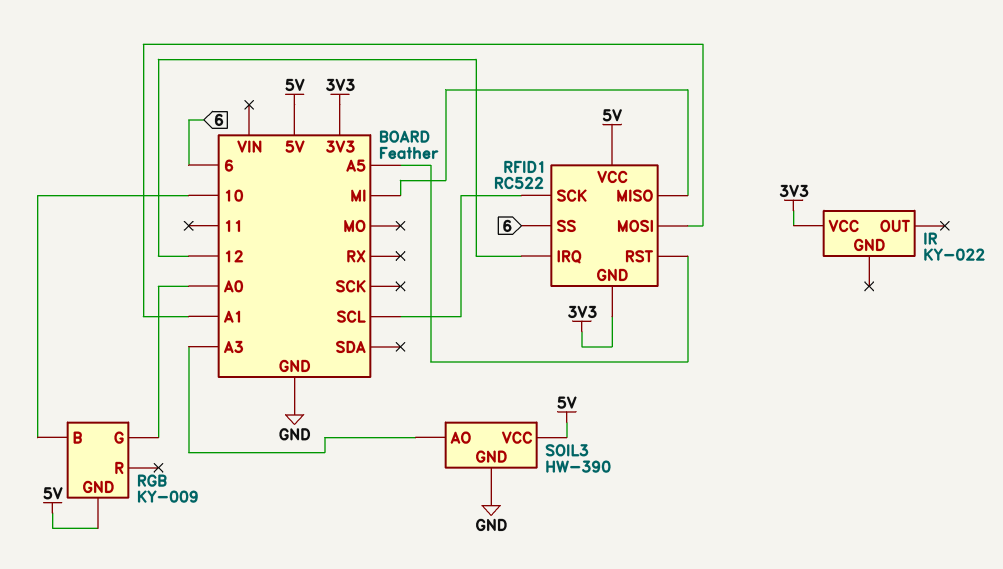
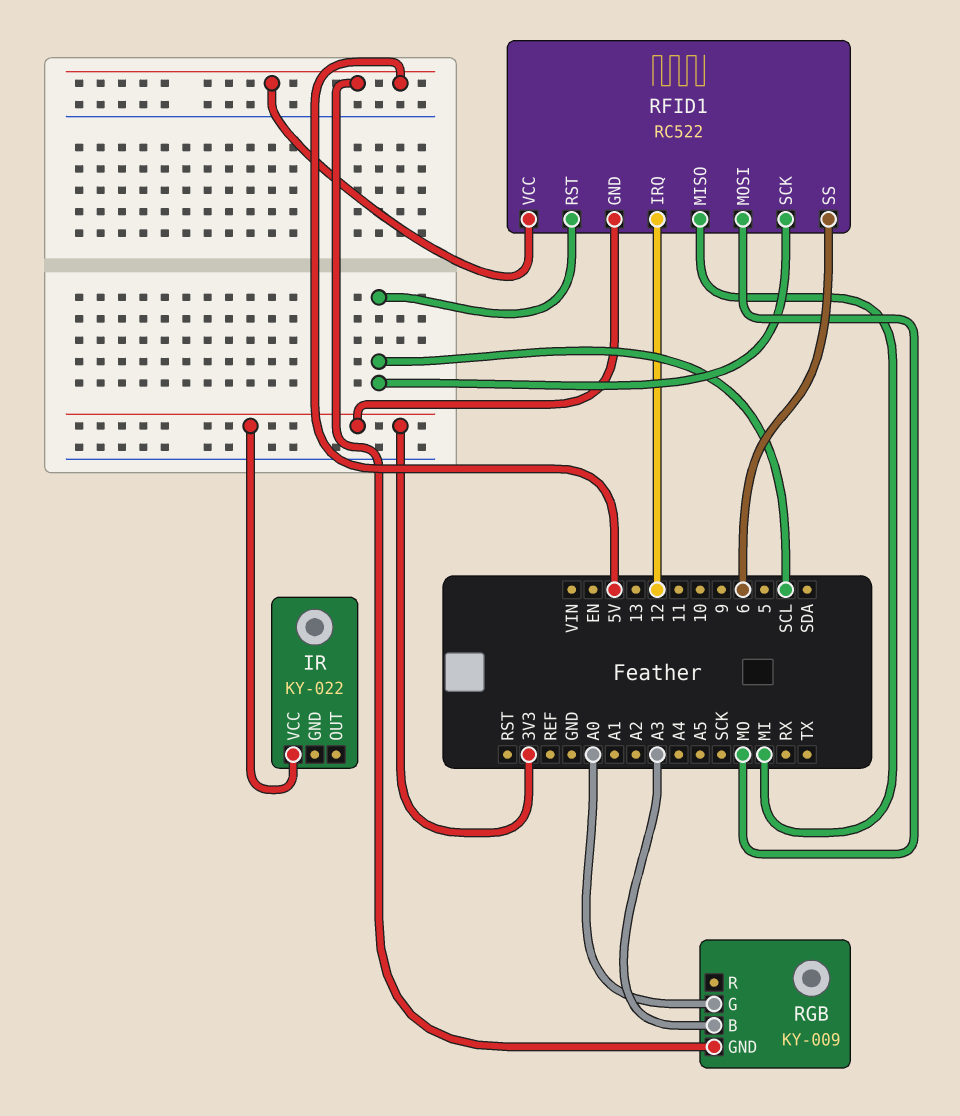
RFID1 pin MOSI: A1 -> MO
RFID1 pin RST: A5 -> SCL
RGB pin B: 10 -> A3
SOIL3: HW-390 -> none
SOIL3 pin AO: A3 -> none
SOIL3 pin GND: GND -> none
SOIL3 pin VCC: 5V -> none

